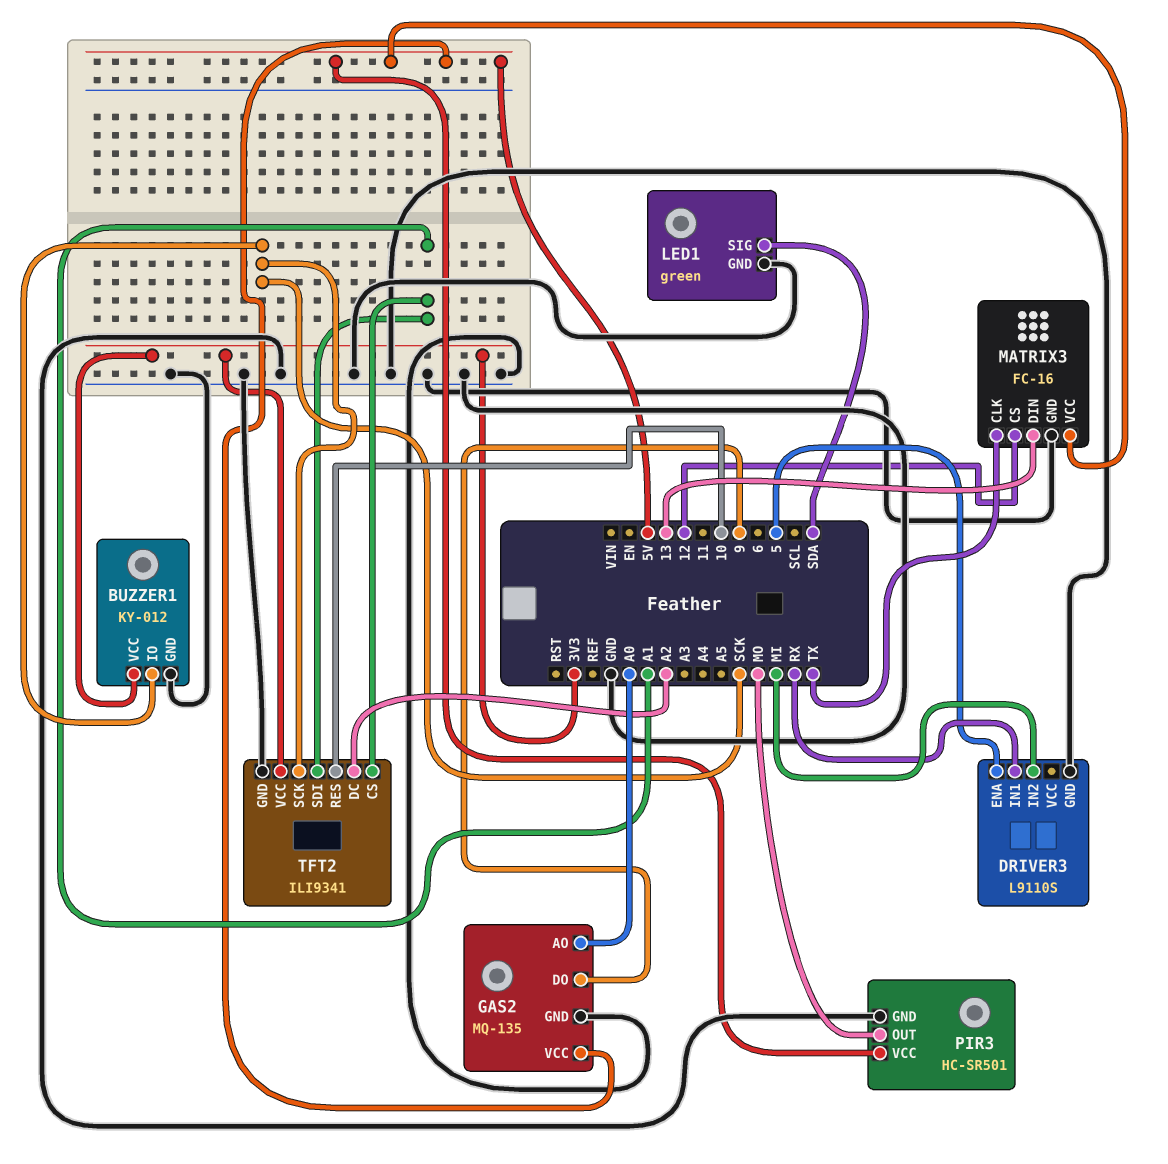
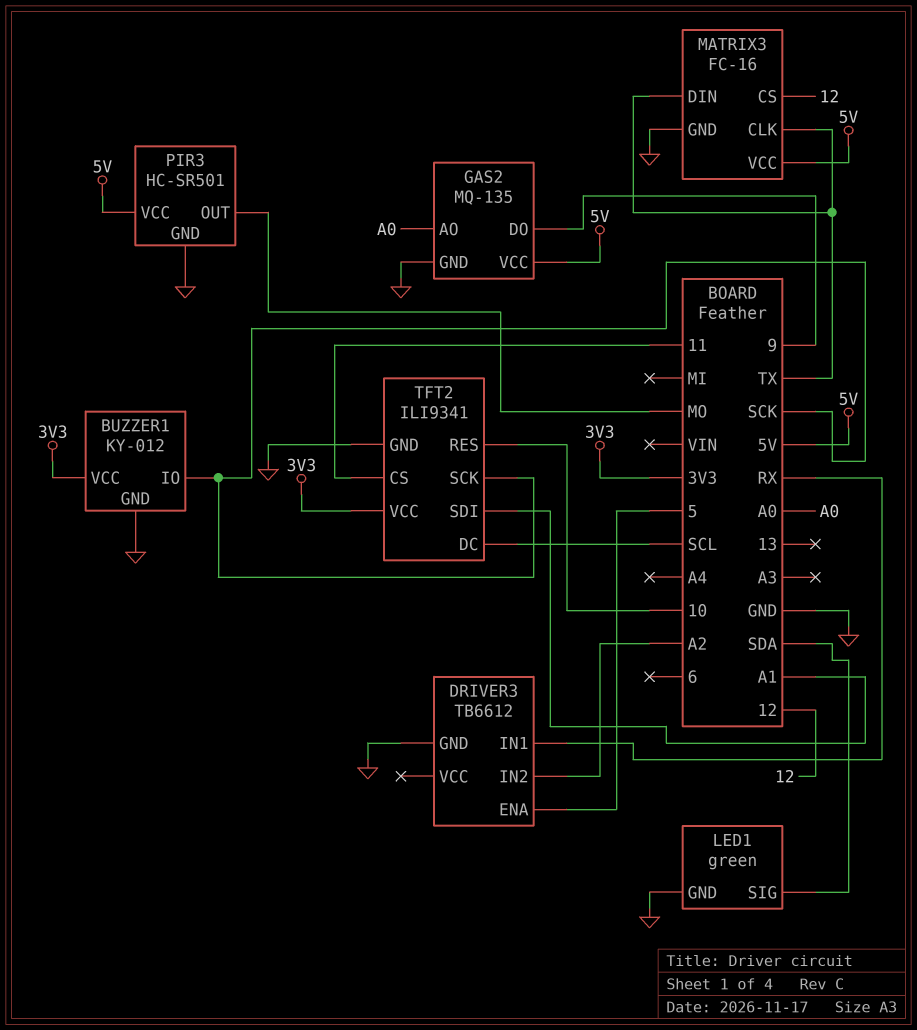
DRIVER3: L9110S -> TB6612
DRIVER3 pin IN2: MI -> A2
MATRIX3 pin DIN: 13 -> TX
TFT2 pin CS: A1 -> 11
TFT2 pin DC: A2 -> SCL

